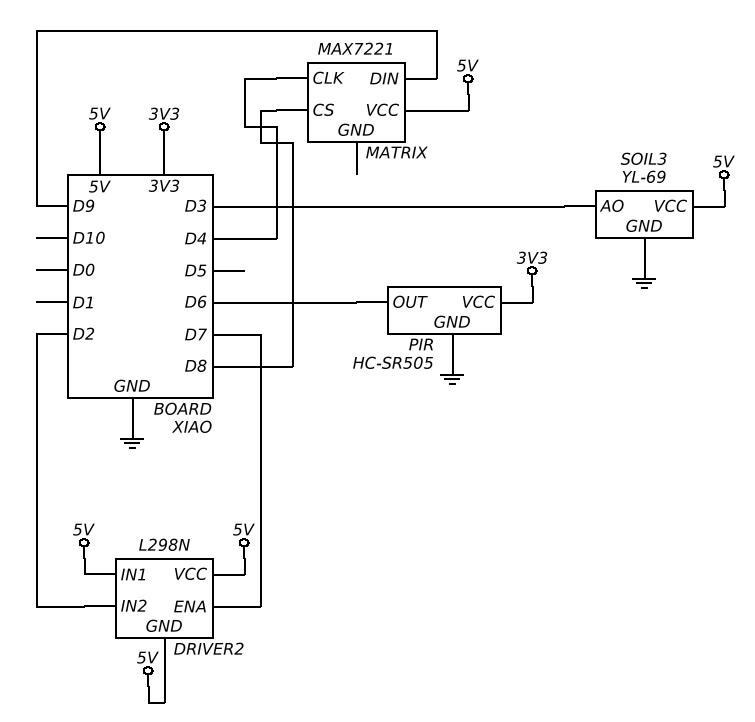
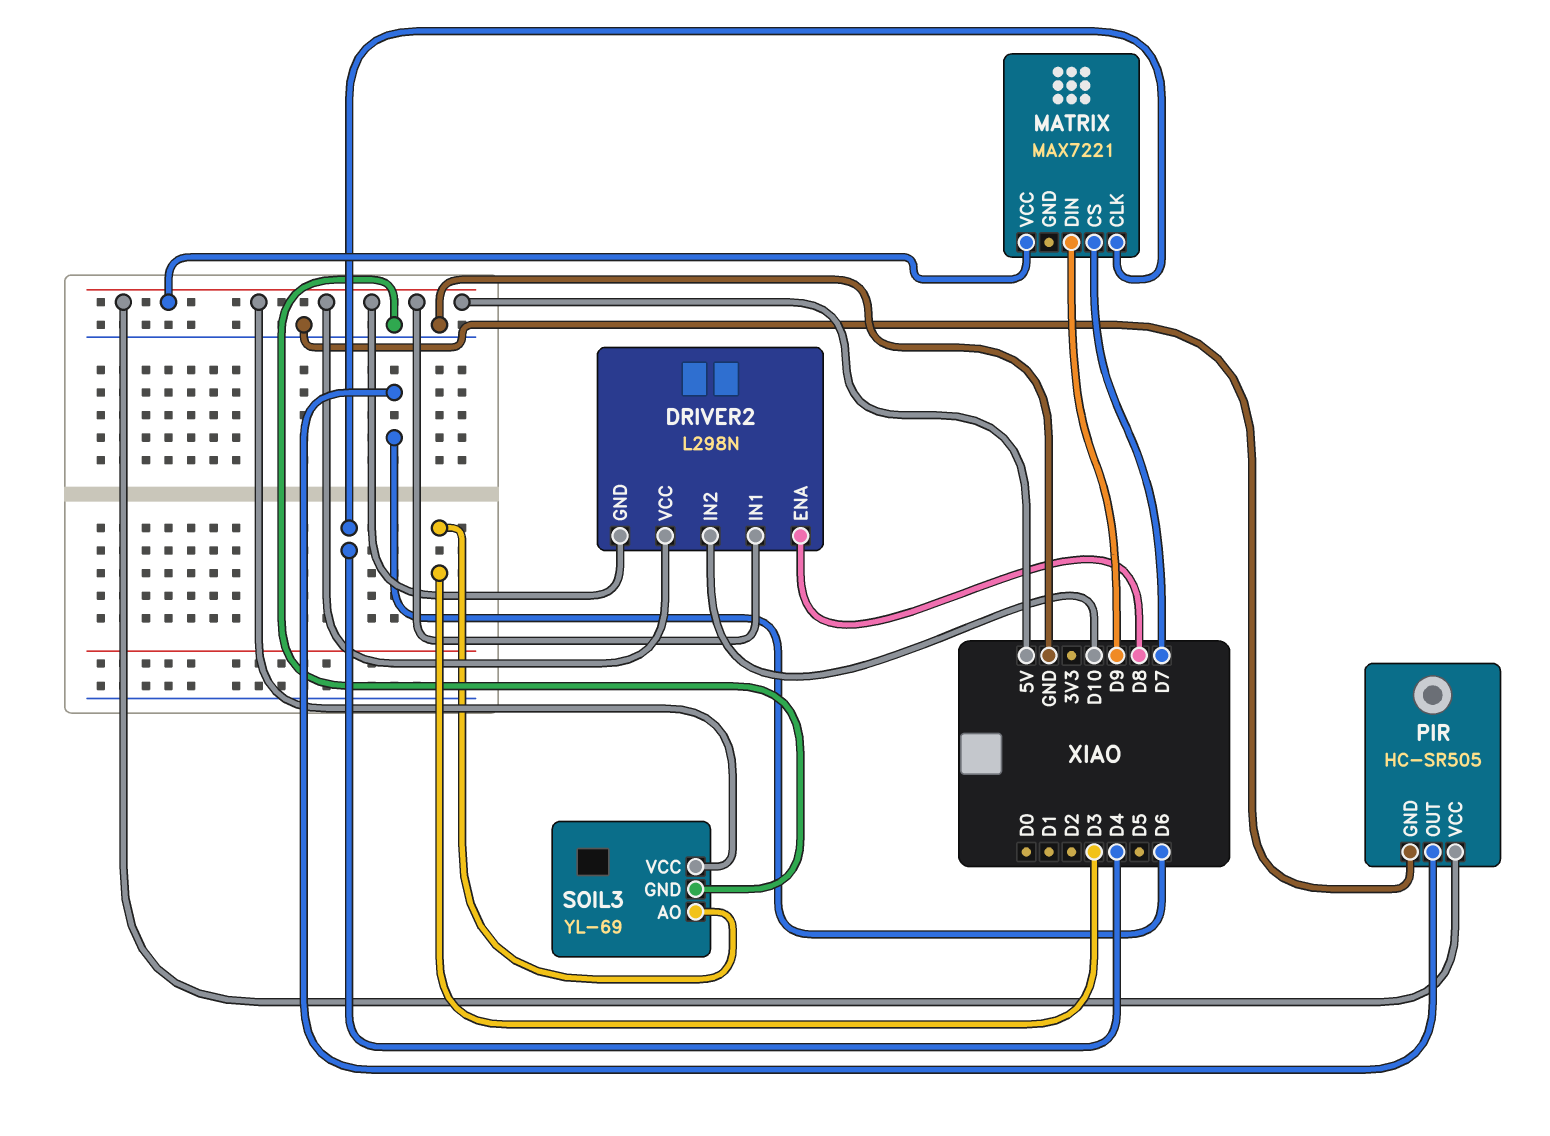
DRIVER2 pin ENA: D7 -> D8
DRIVER2 pin IN2: D2 -> D10
MATRIX pin CS: D8 -> D7
PIR pin VCC: 3V3 -> 5V

